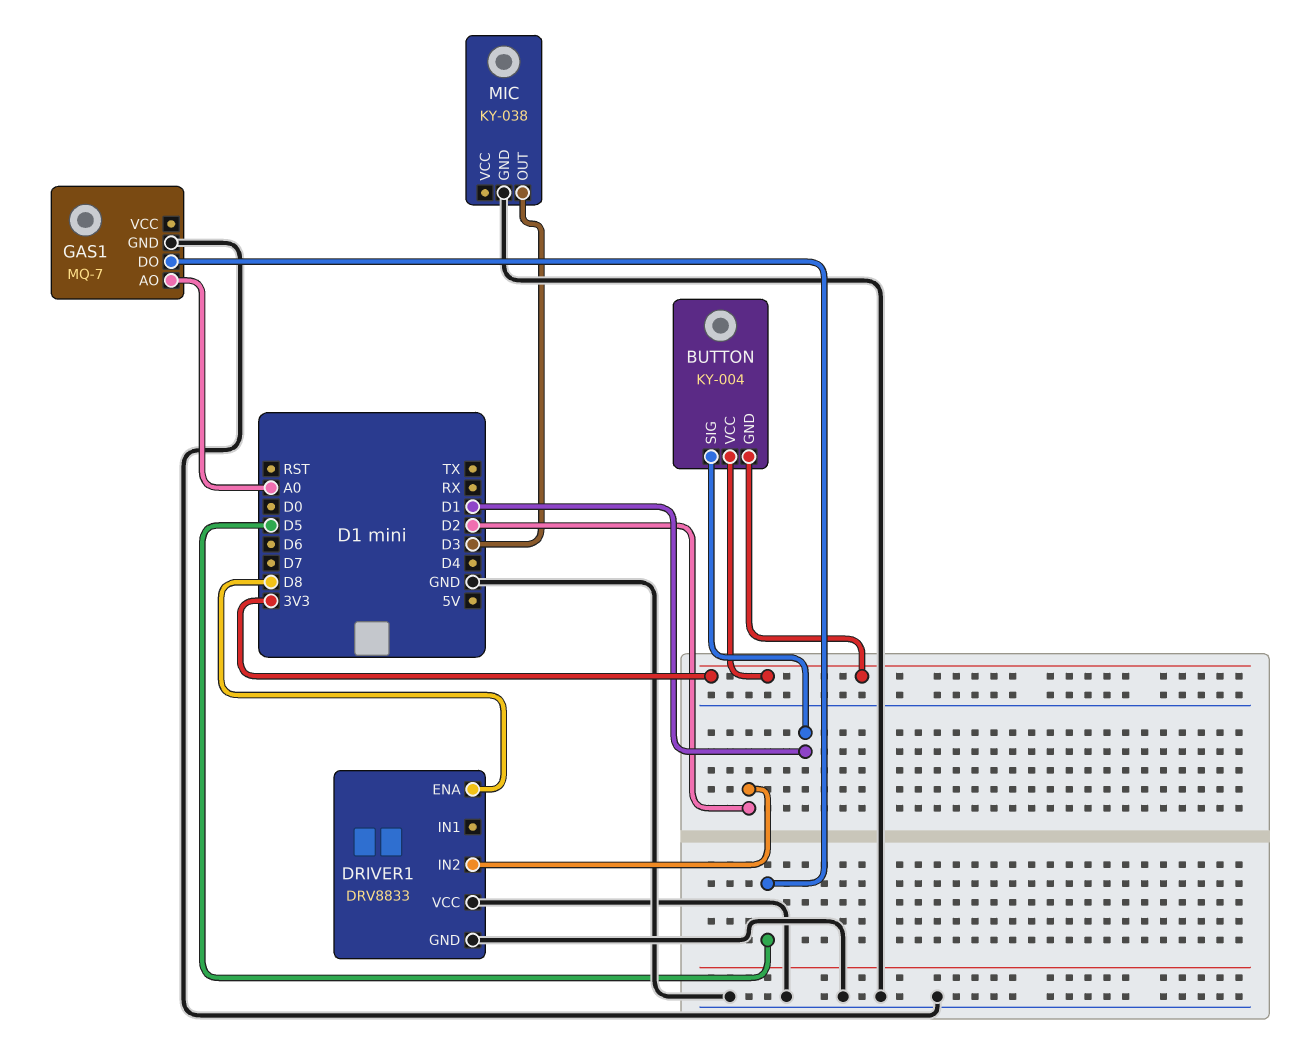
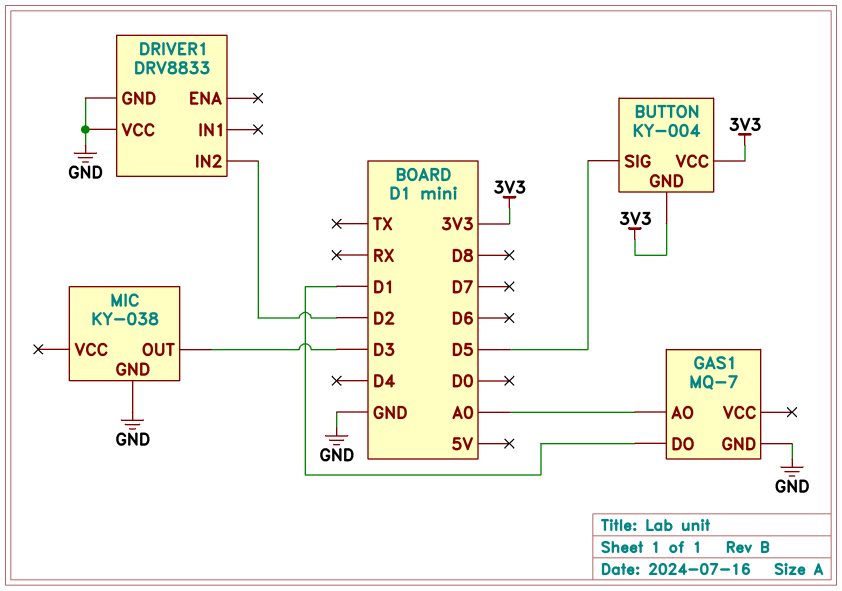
BUTTON pin SIG: D1 -> D5
DRIVER1 pin ENA: D8 -> none
GAS1 pin DO: D5 -> D1

